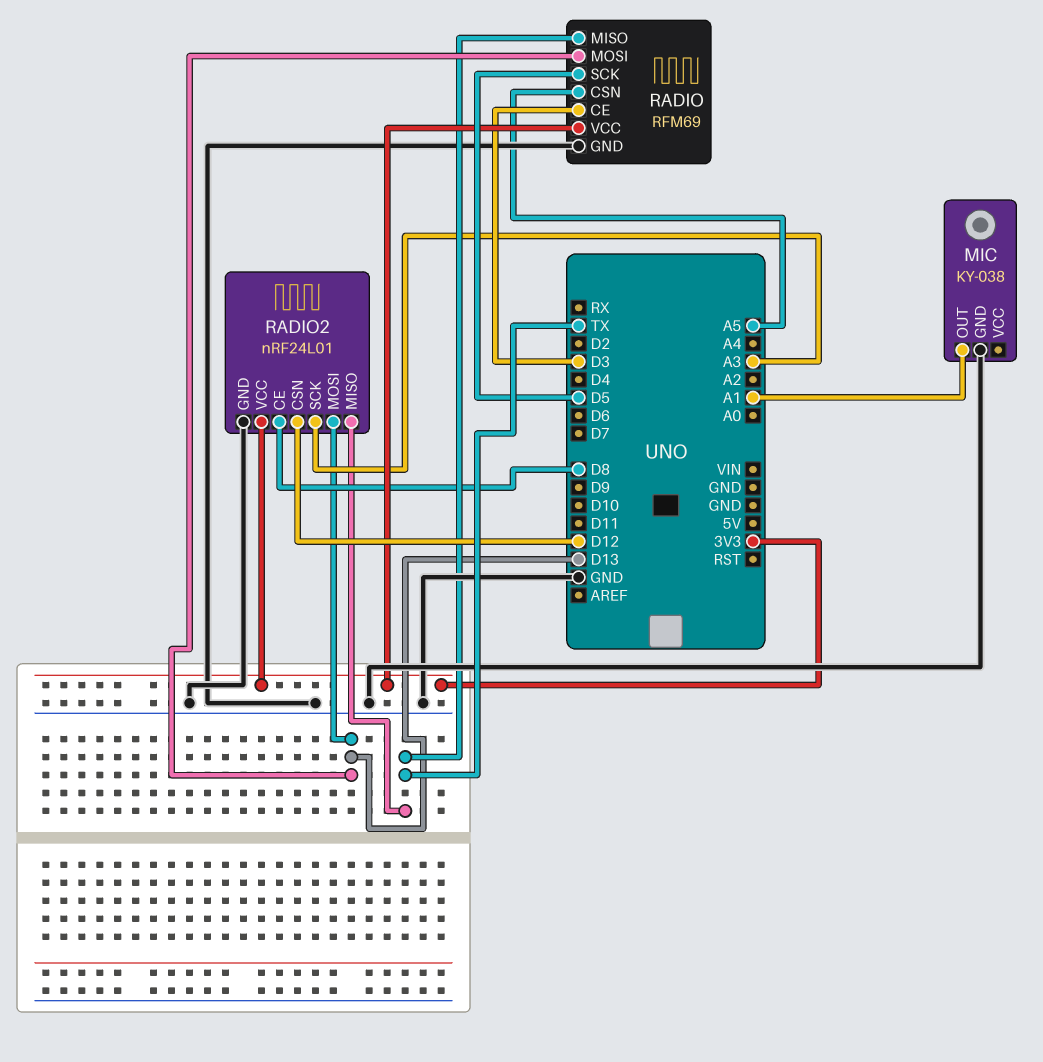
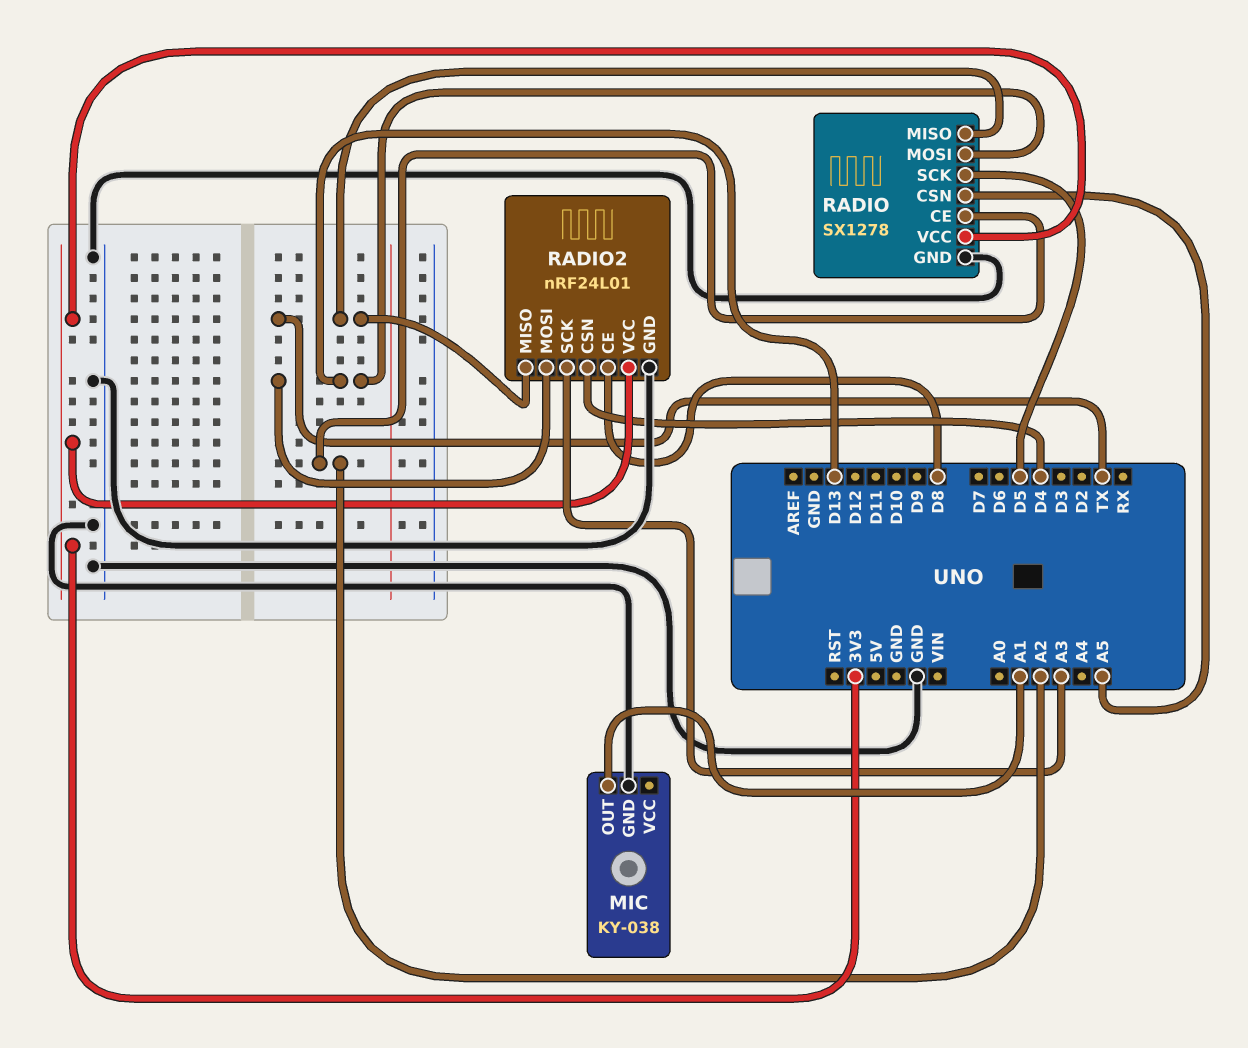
RADIO: RFM69 -> SX1278
RADIO pin CE: D3 -> A2
RADIO2 pin CSN: D12 -> D4

